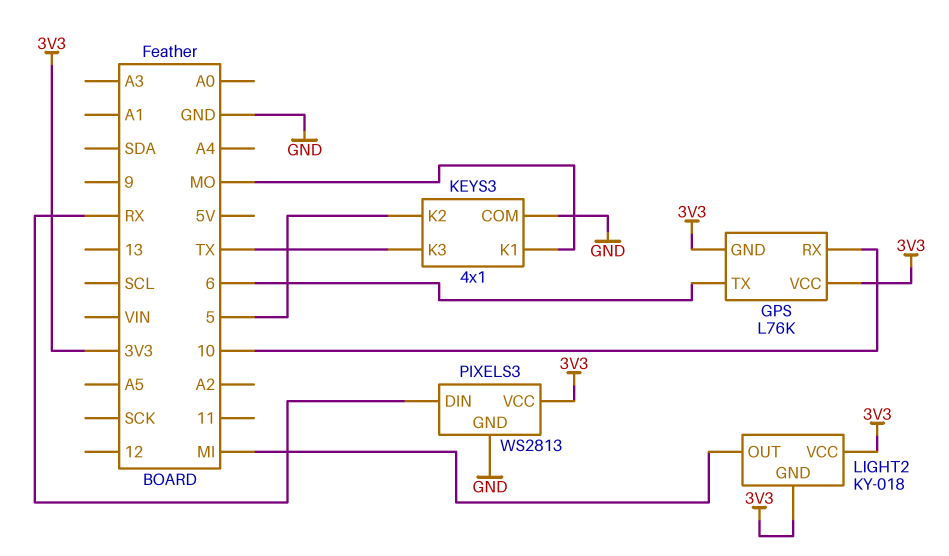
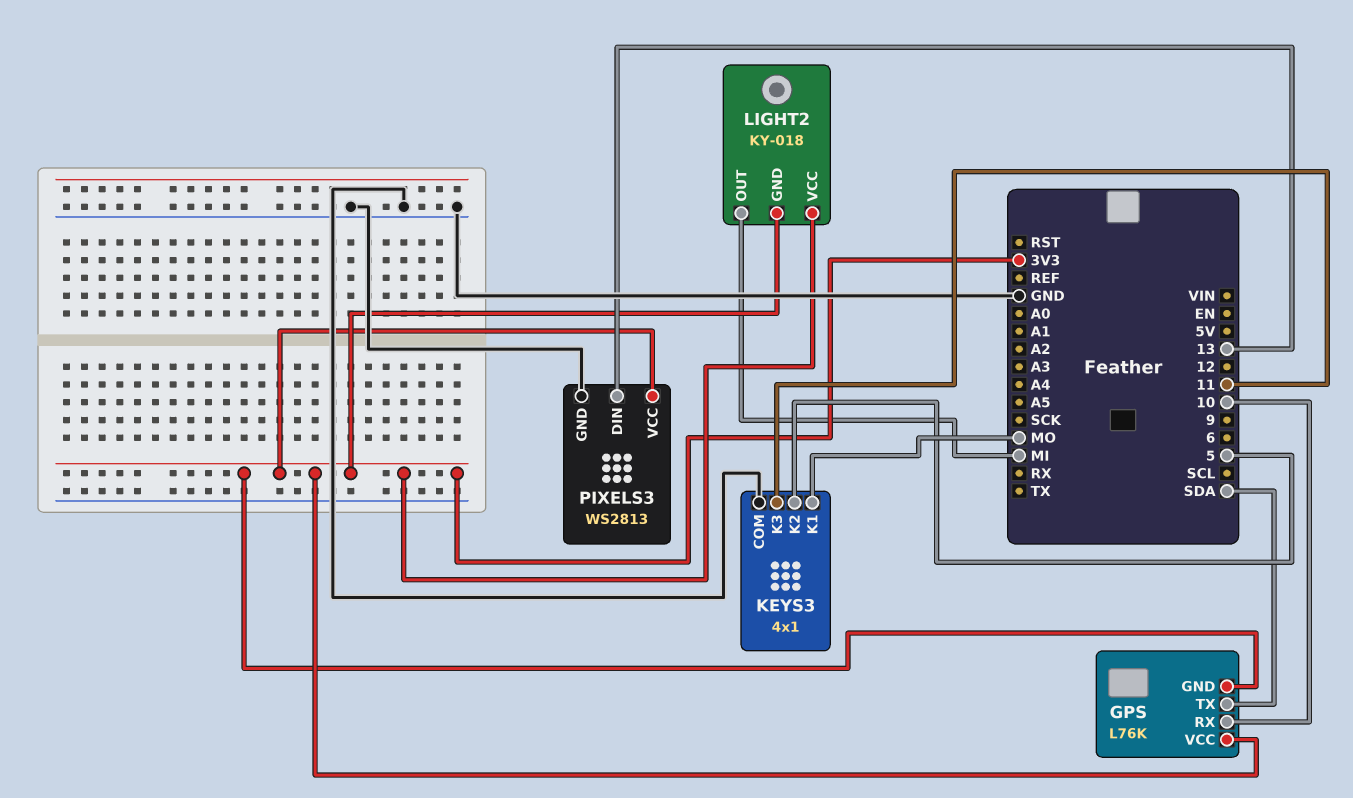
GPS pin TX: 6 -> SDA
KEYS3 pin K3: TX -> 11
PIXELS3 pin DIN: RX -> 13

